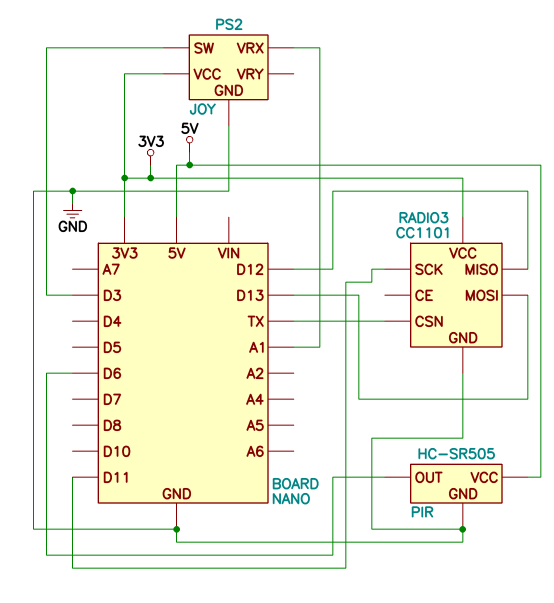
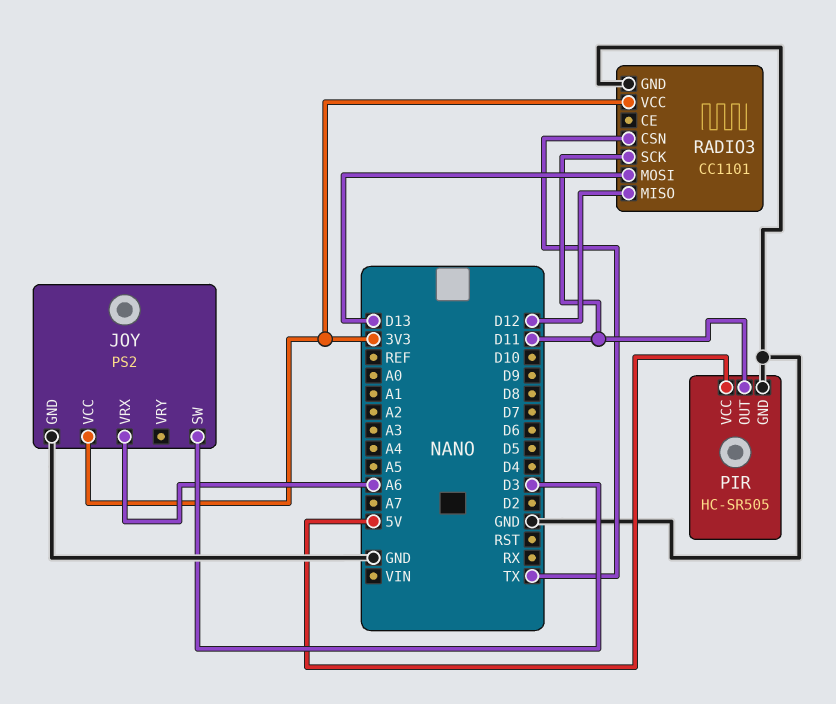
JOY pin VRX: A1 -> A6
PIR pin OUT: D6 -> D11

